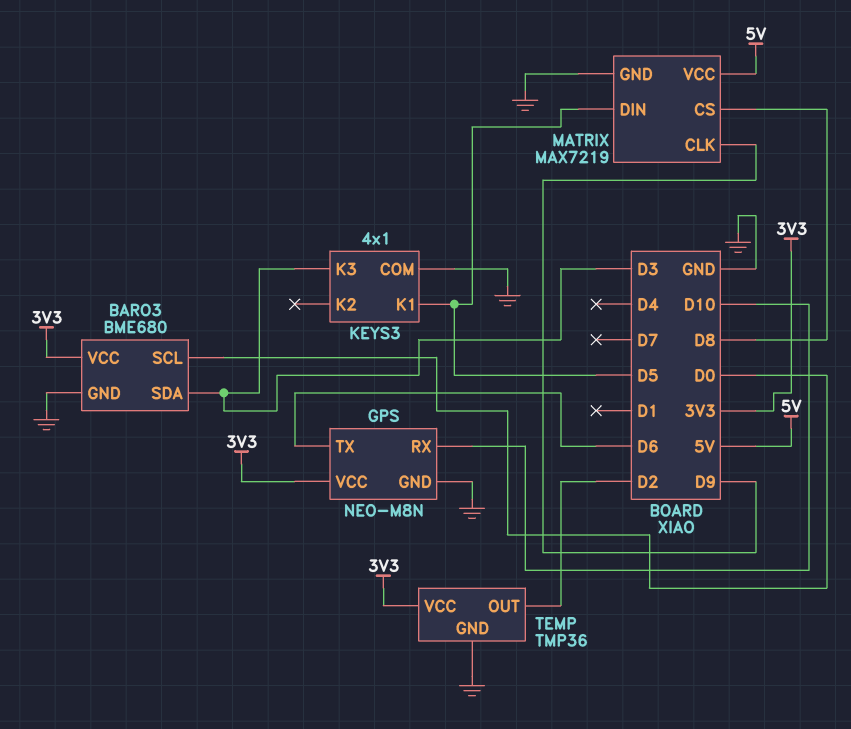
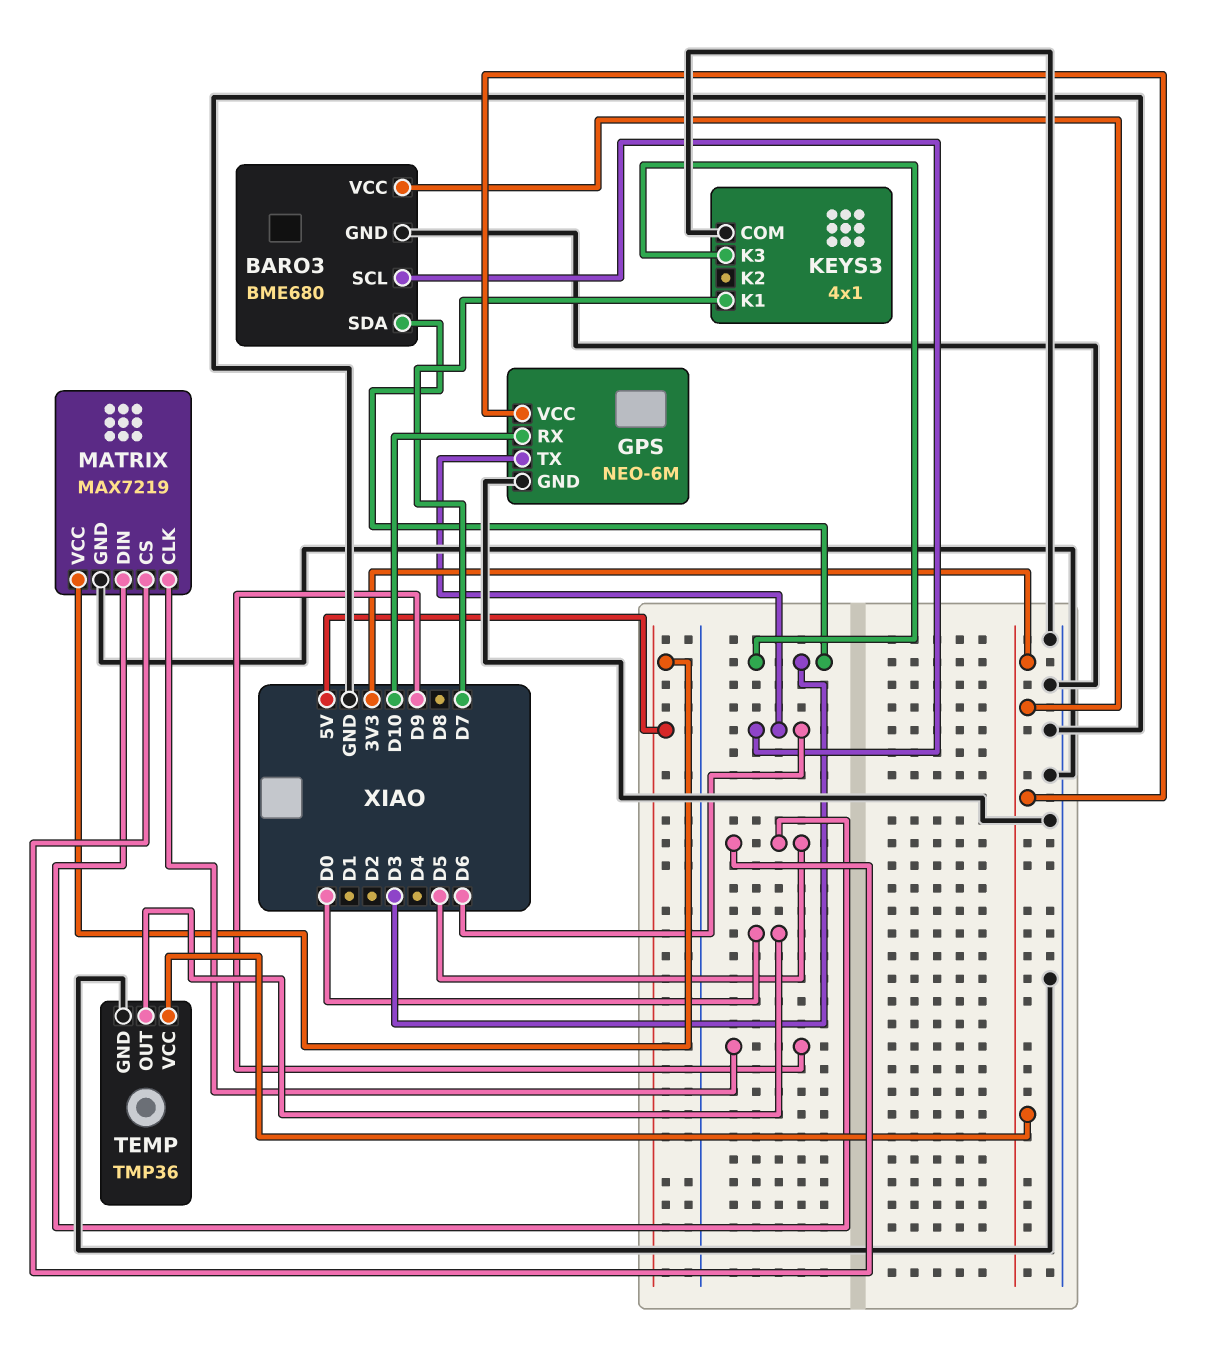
BARO3 pin SCL: D0 -> D6
GPS: NEO-M8N -> NEO-6M
KEYS3 pin K1: D5 -> D7
MATRIX pin CS: D8 -> D5
TEMP pin OUT: D2 -> D0

